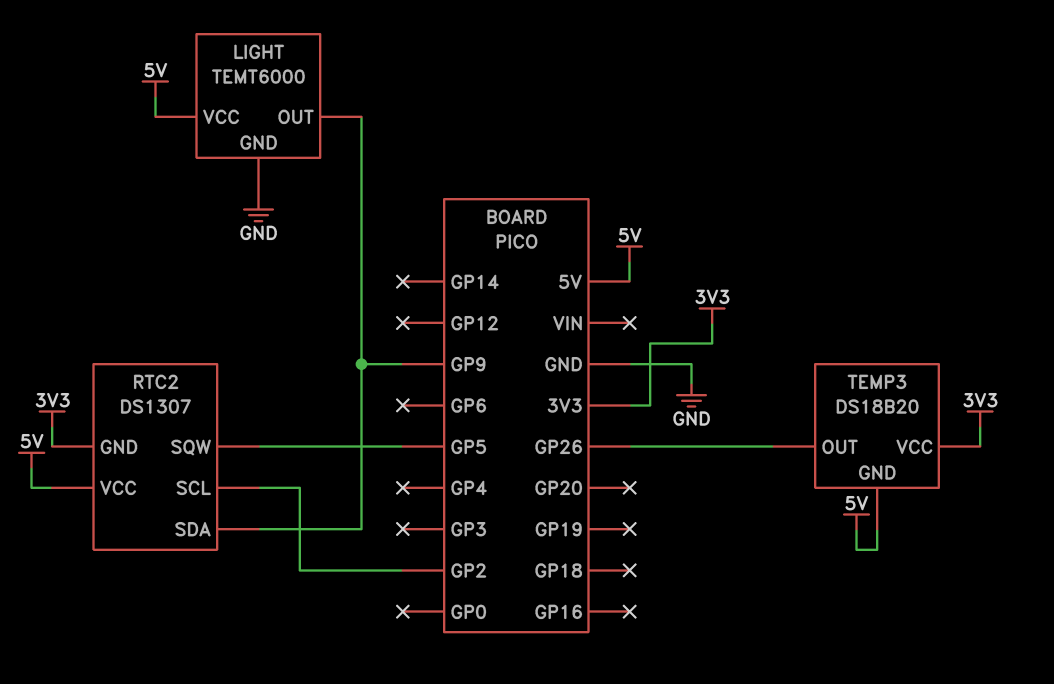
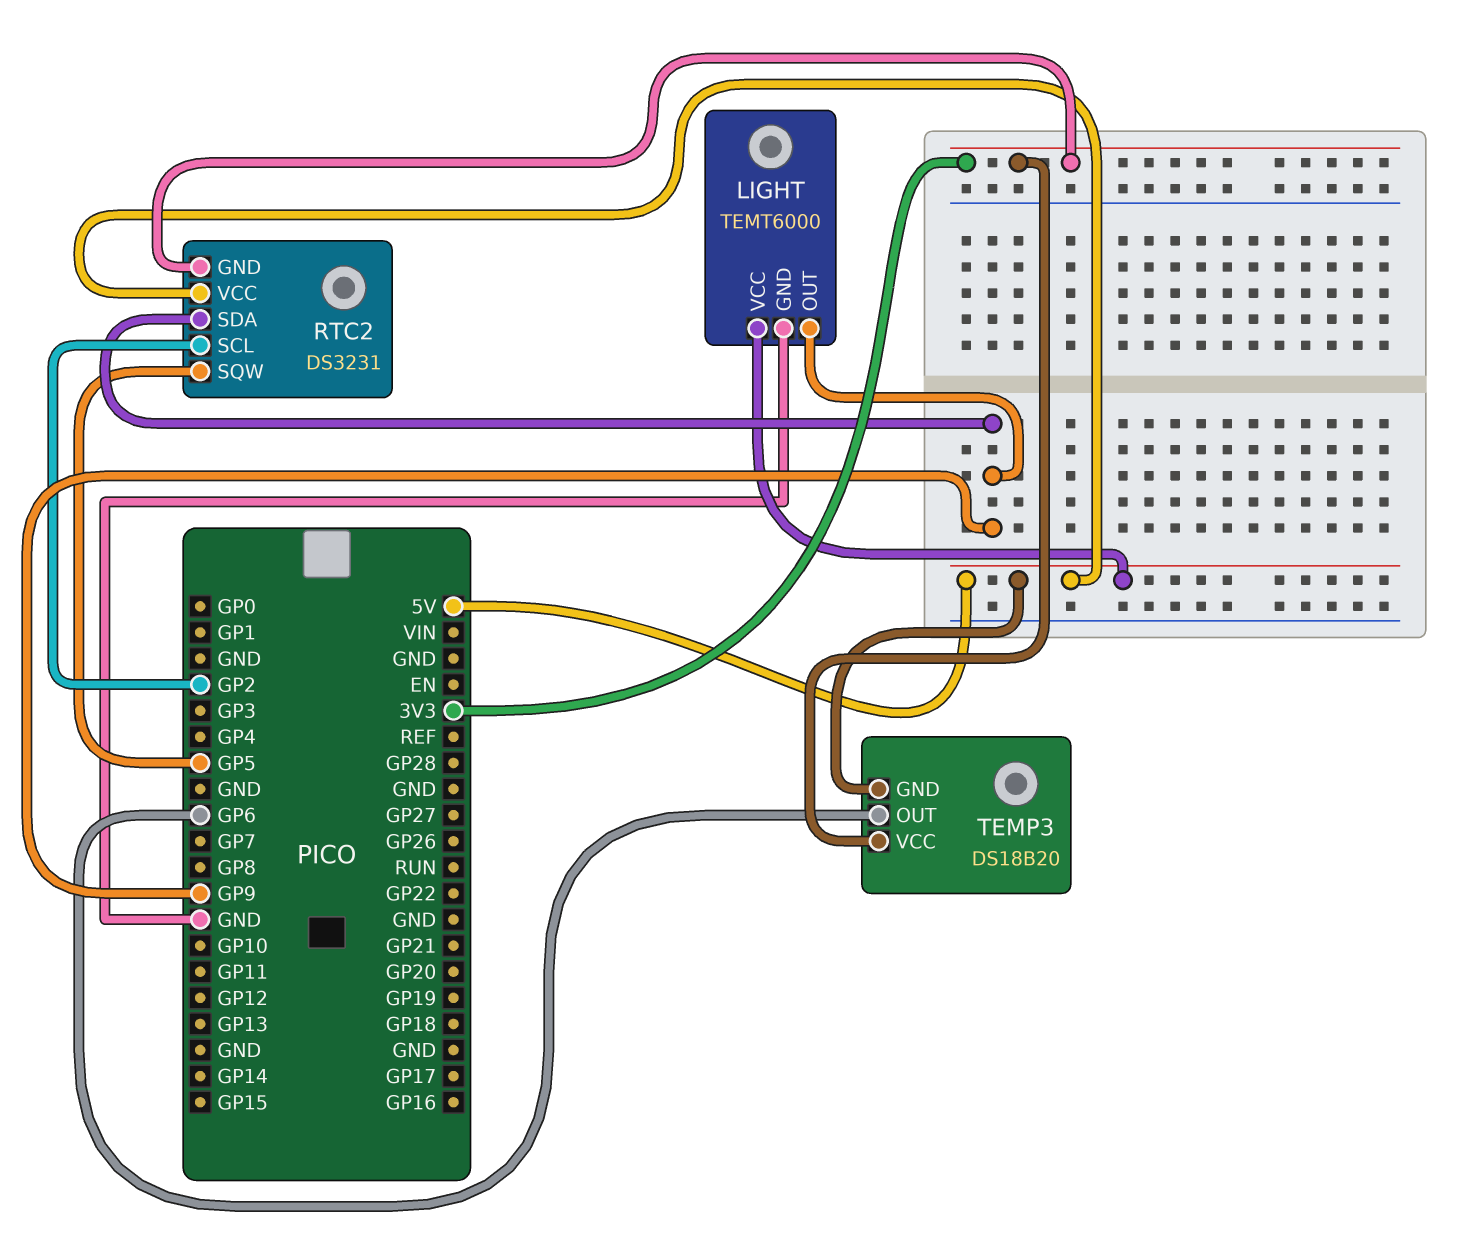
RTC2: DS1307 -> DS3231
TEMP3 pin OUT: GP26 -> GP6

